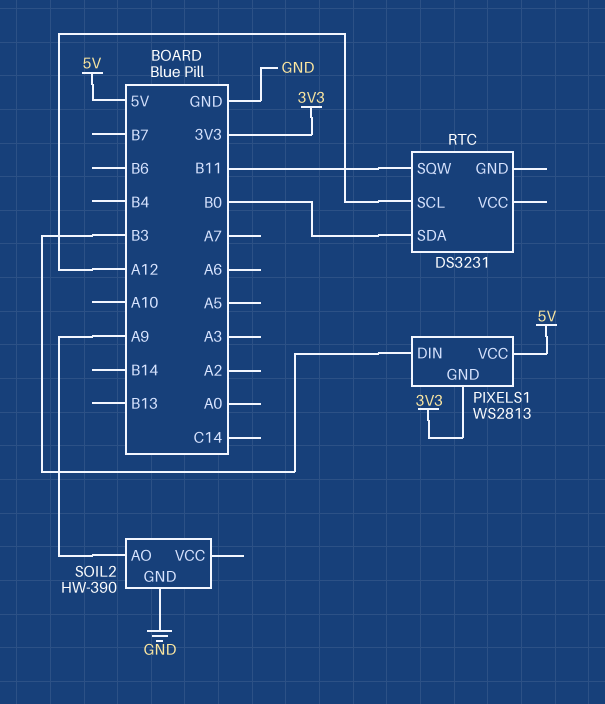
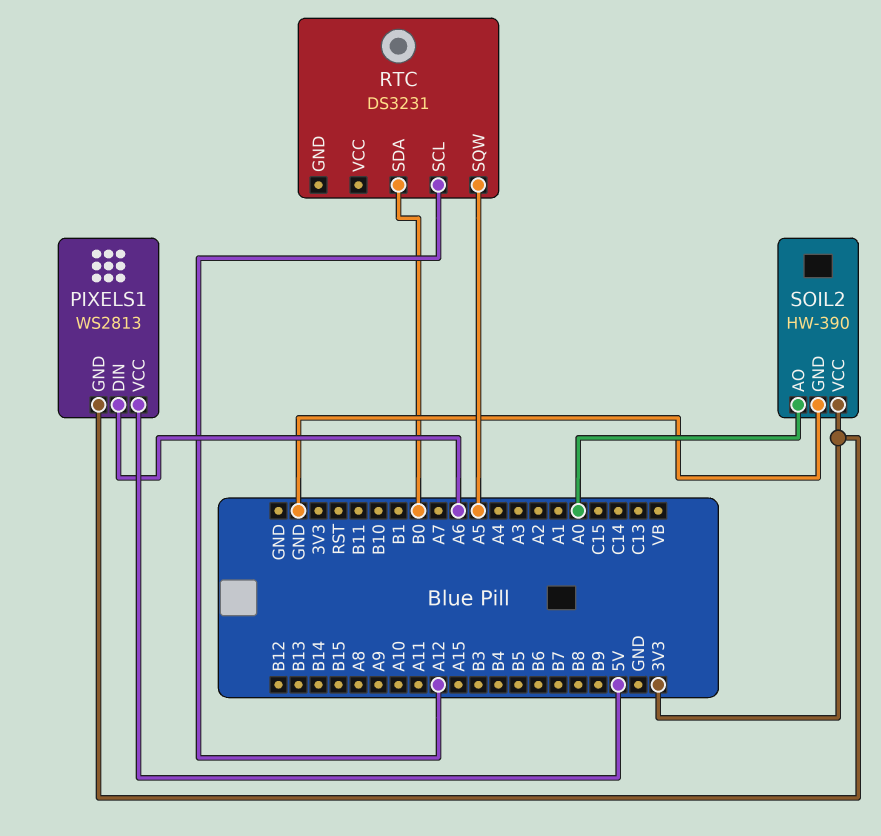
PIXELS1 pin DIN: B3 -> A6
RTC pin SQW: B11 -> A5
SOIL2 pin AO: A9 -> A0
SOIL2 pin VCC: none -> 3V3

